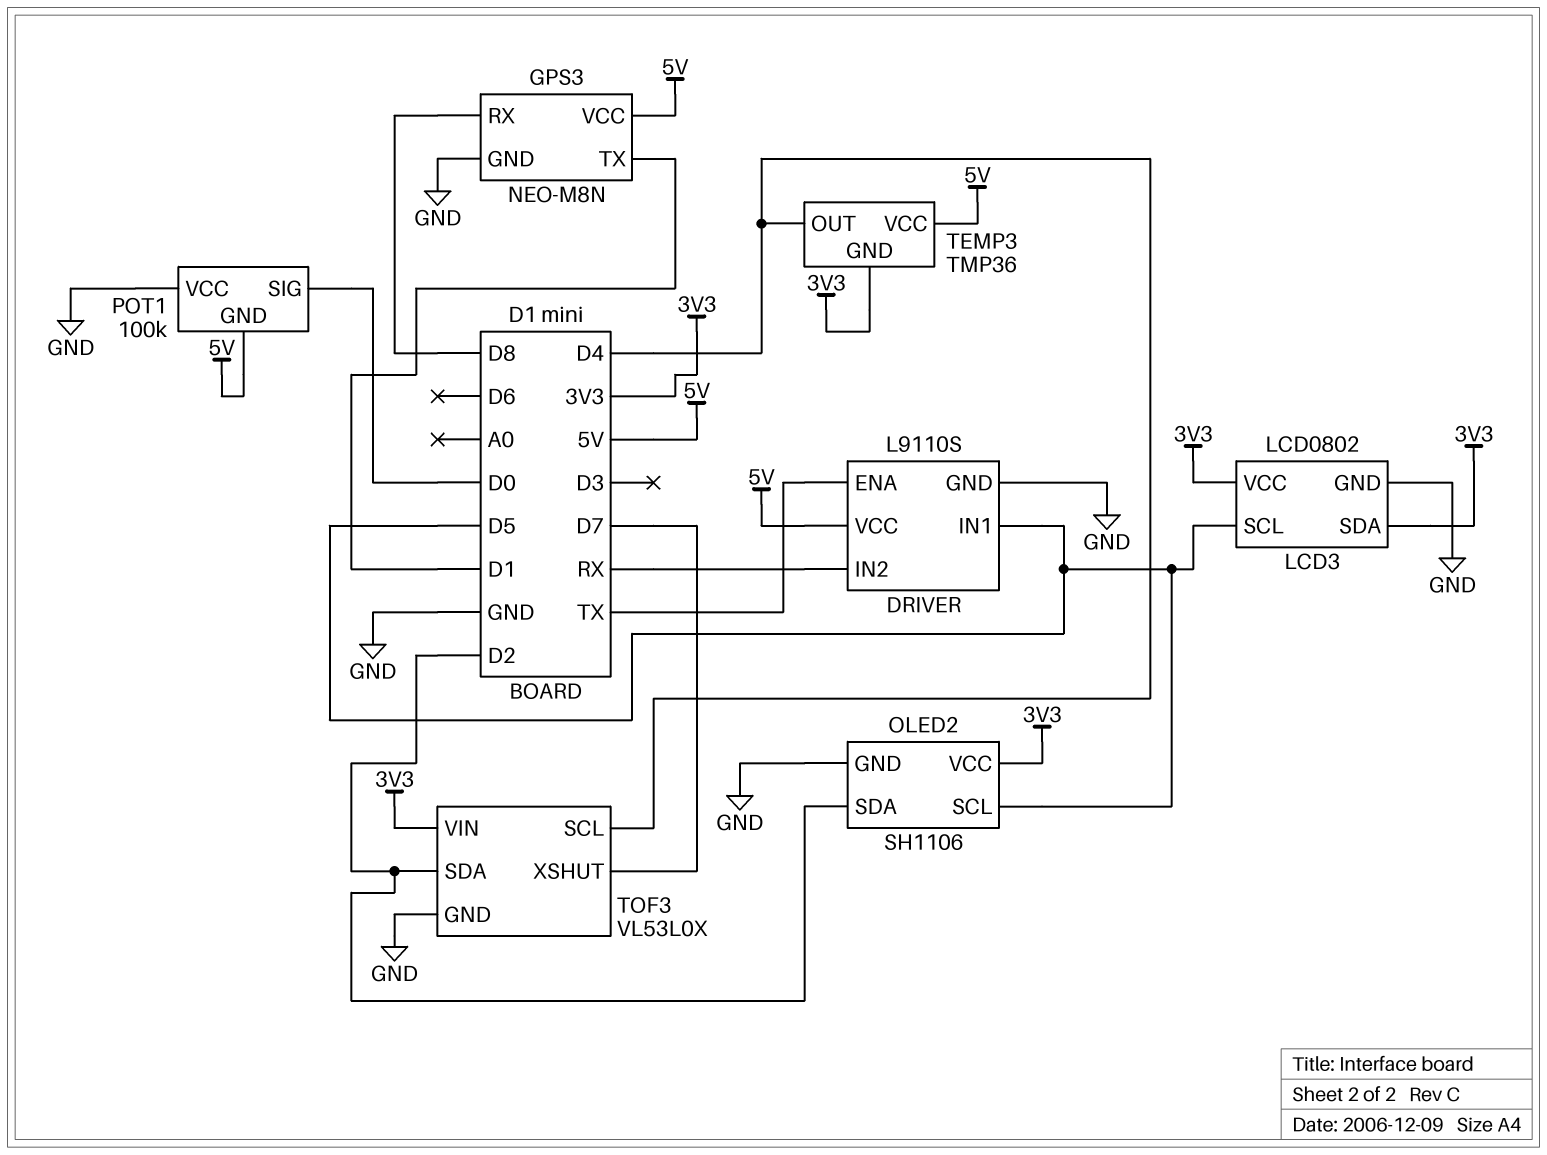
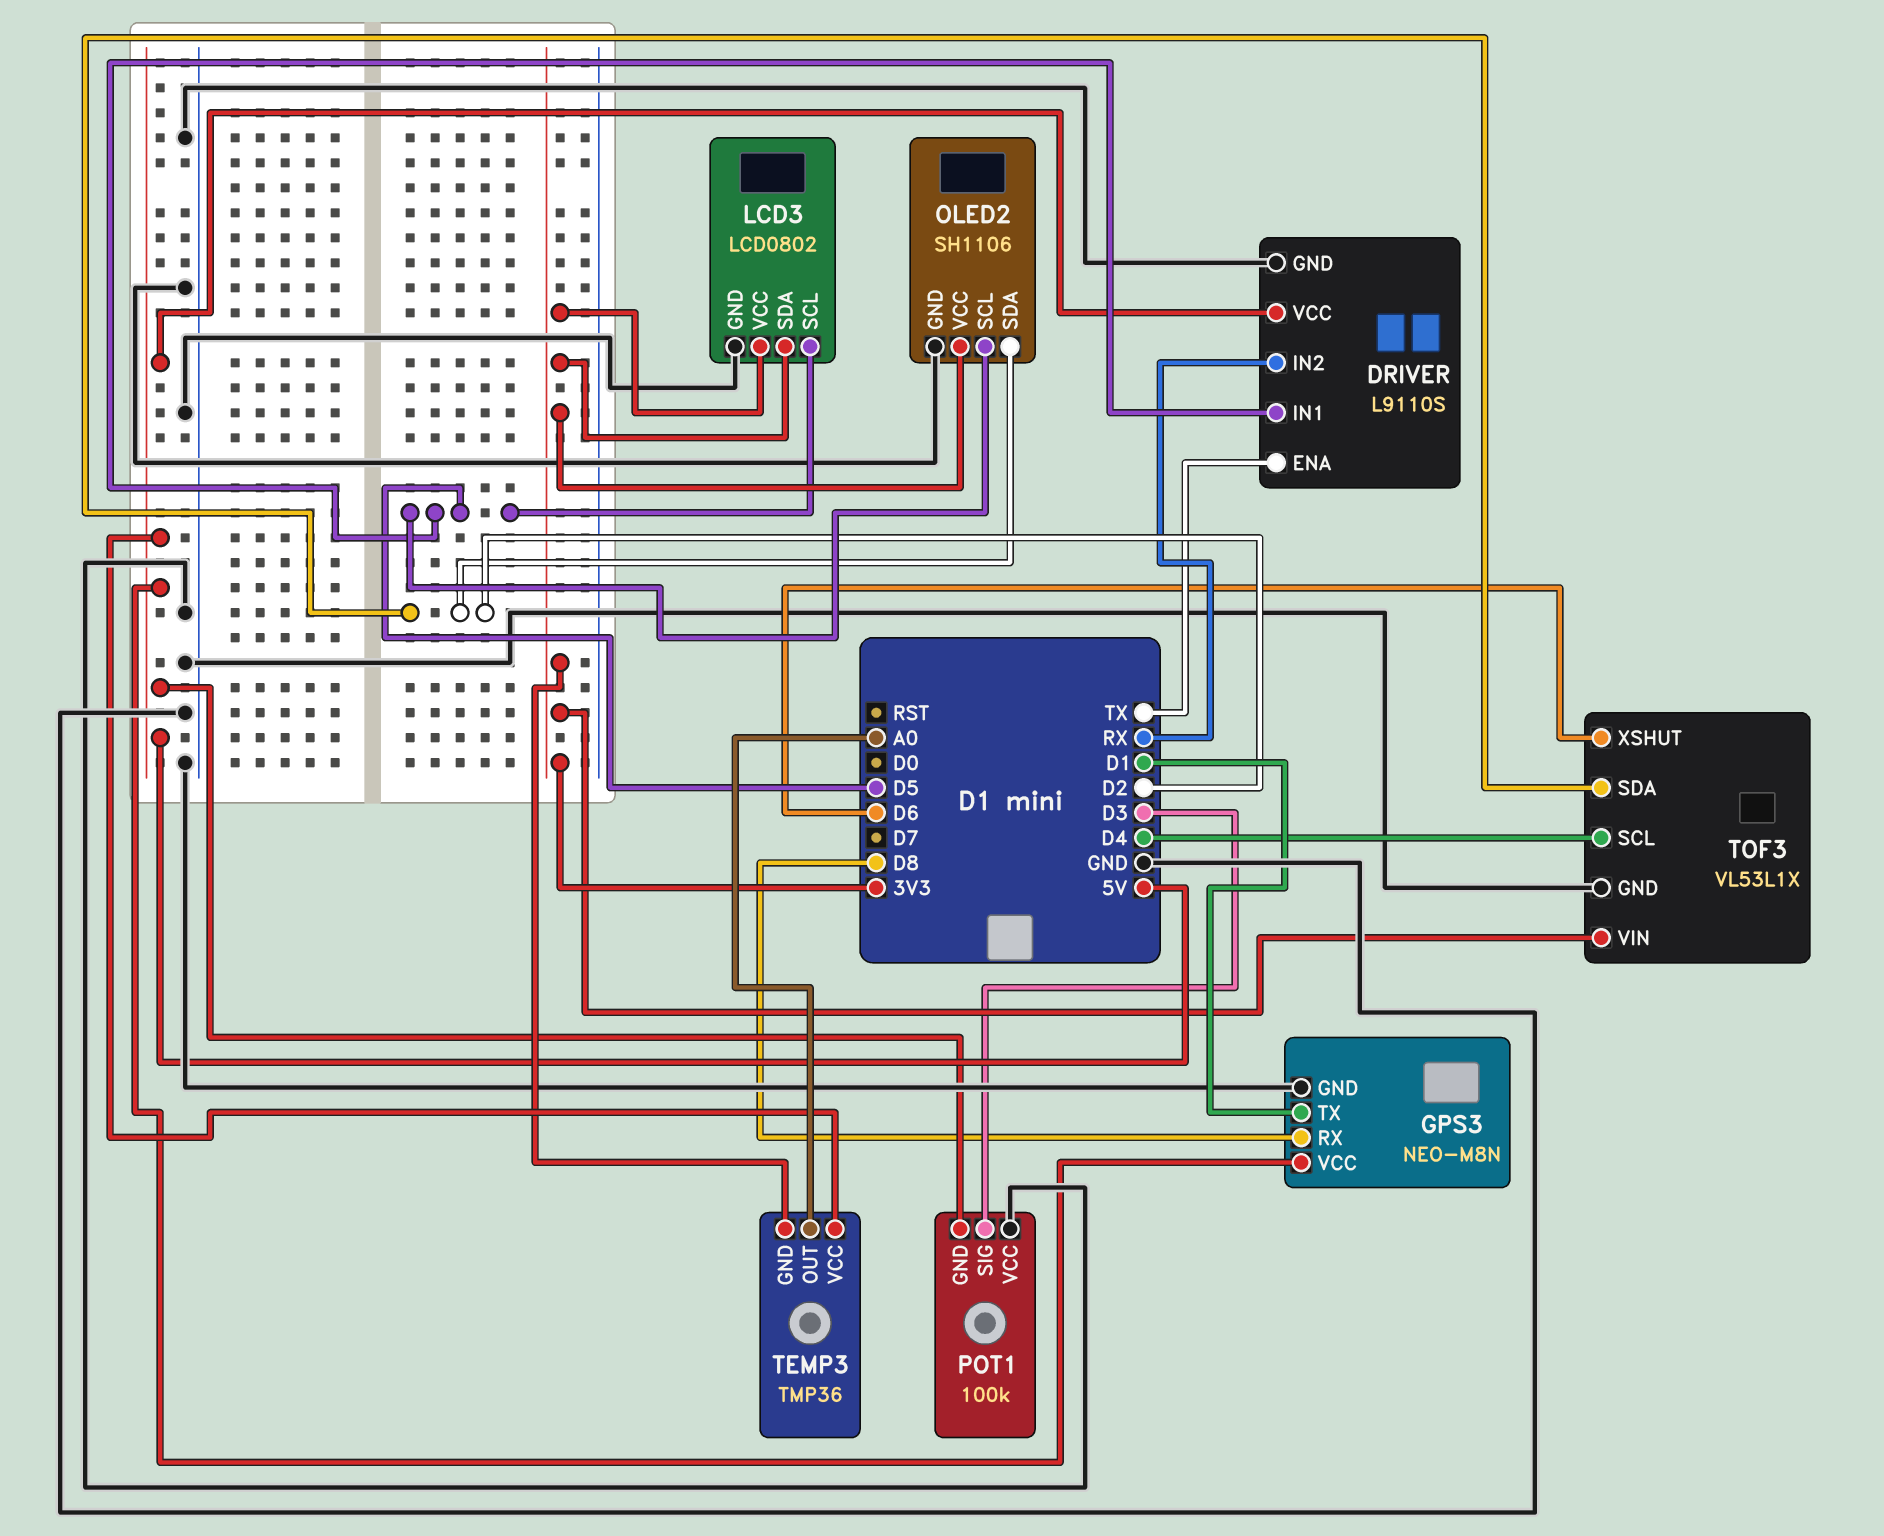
POT1 pin SIG: D0 -> D3
TEMP3 pin OUT: D4 -> A0
TOF3: VL53L0X -> VL53L1X
TOF3 pin XSHUT: D7 -> D6

